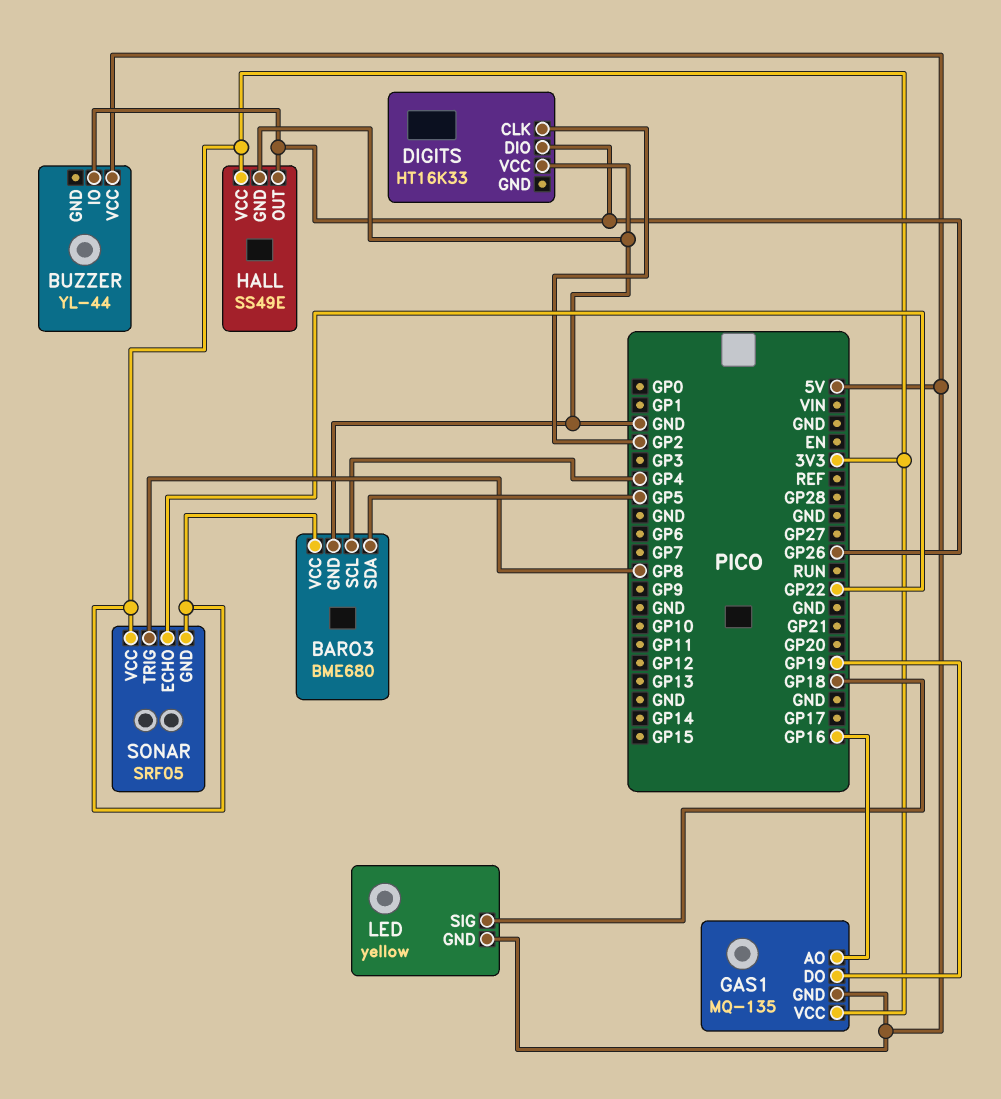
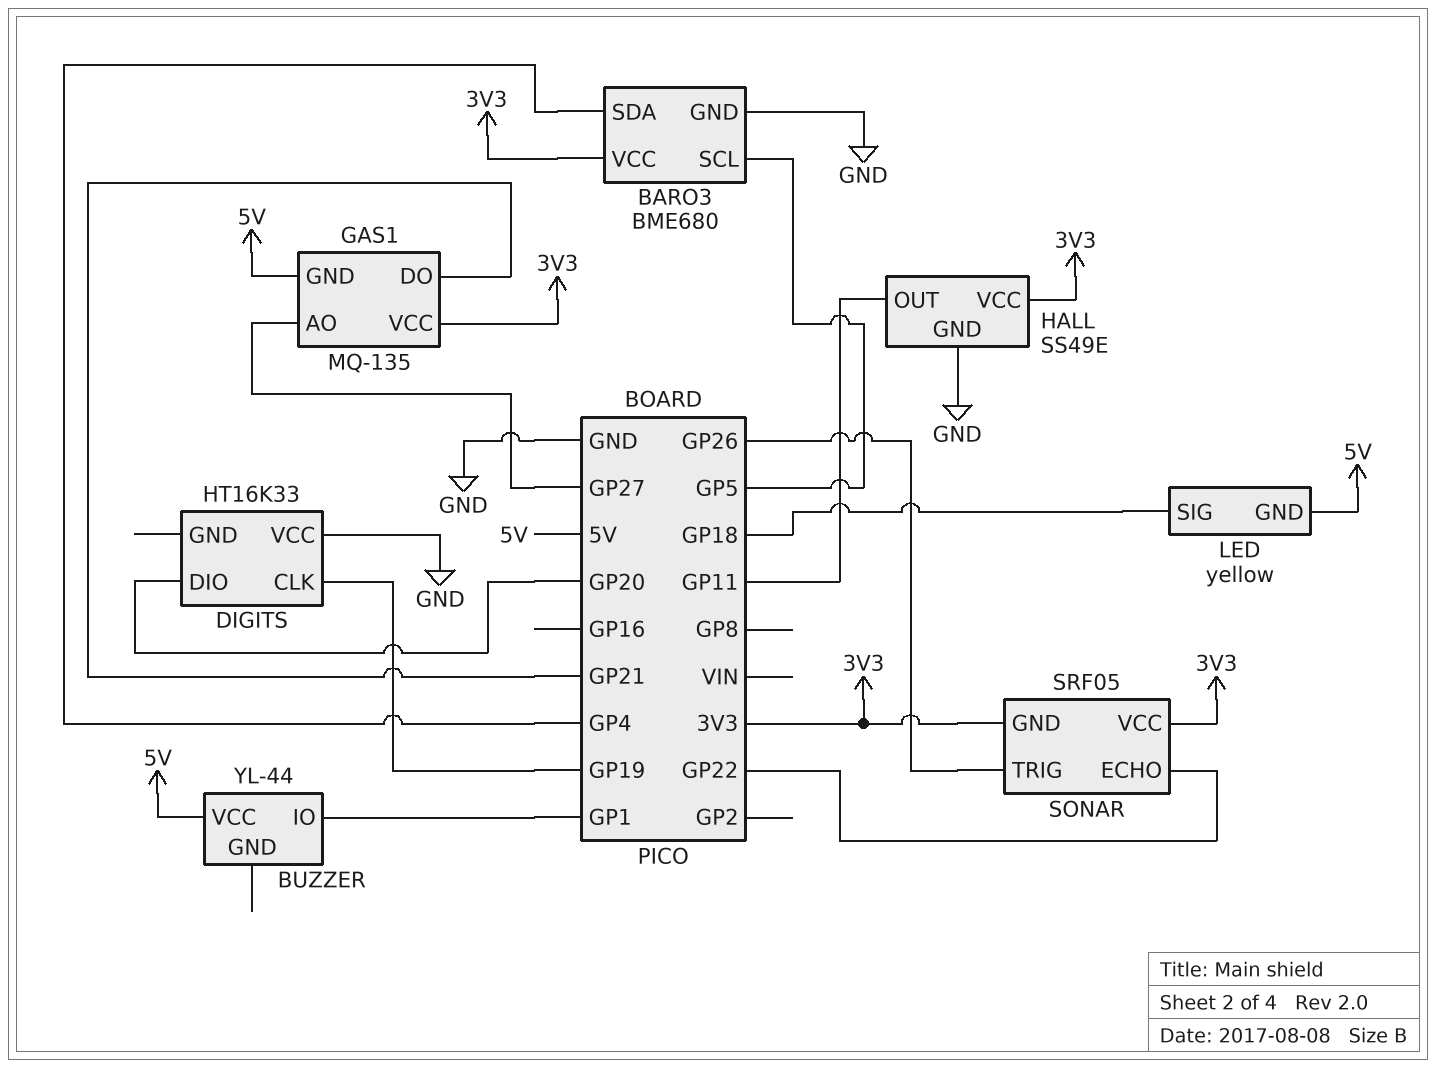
BARO3 pin SCL: GP4 -> GP5
BARO3 pin SDA: GP5 -> GP4
BUZZER pin IO: GP26 -> GP1
DIGITS pin CLK: GP2 -> GP19
DIGITS pin DIO: GP26 -> GP20
GAS1 pin AO: GP16 -> GP27
GAS1 pin DO: GP19 -> GP21
HALL pin OUT: GP26 -> GP11
SONAR pin TRIG: GP8 -> GP26

